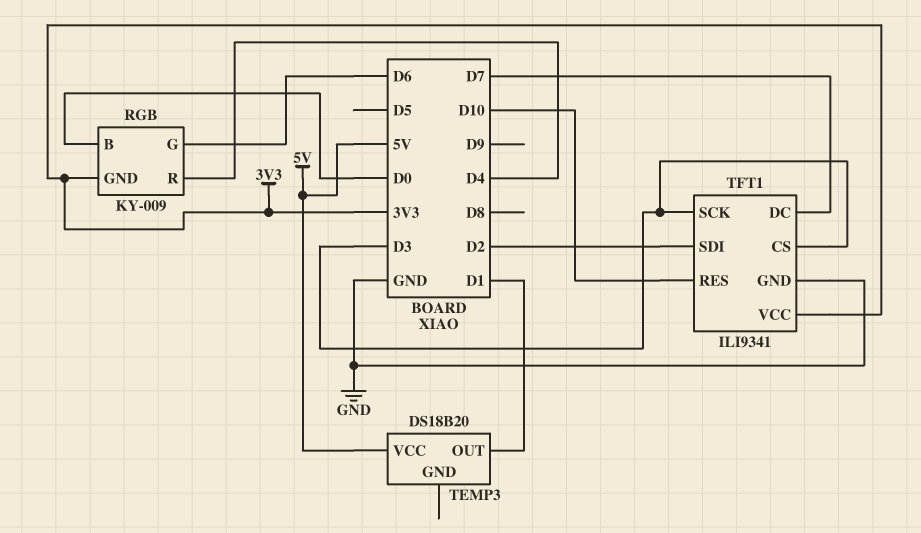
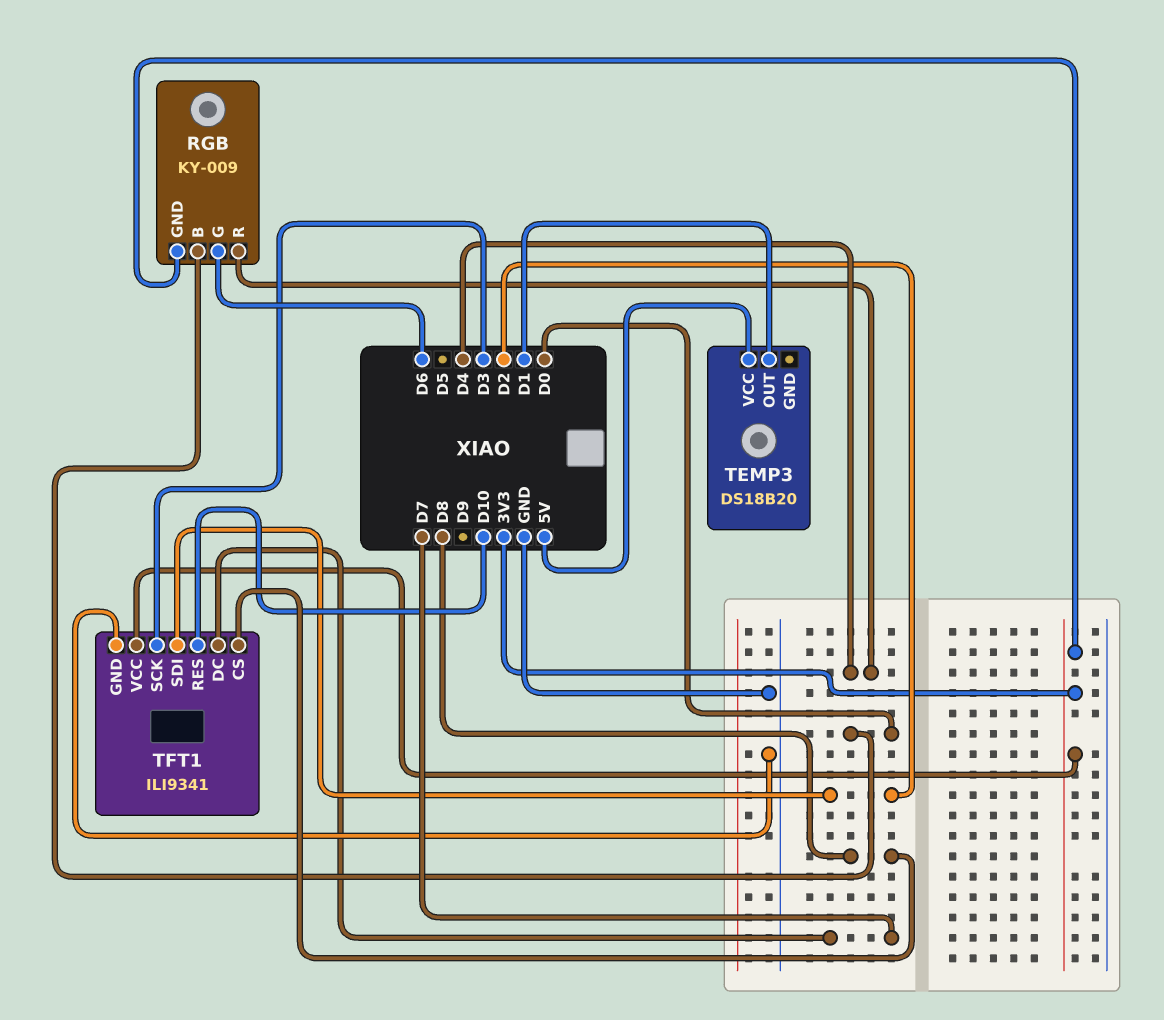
TFT1 pin CS: D3 -> D8

